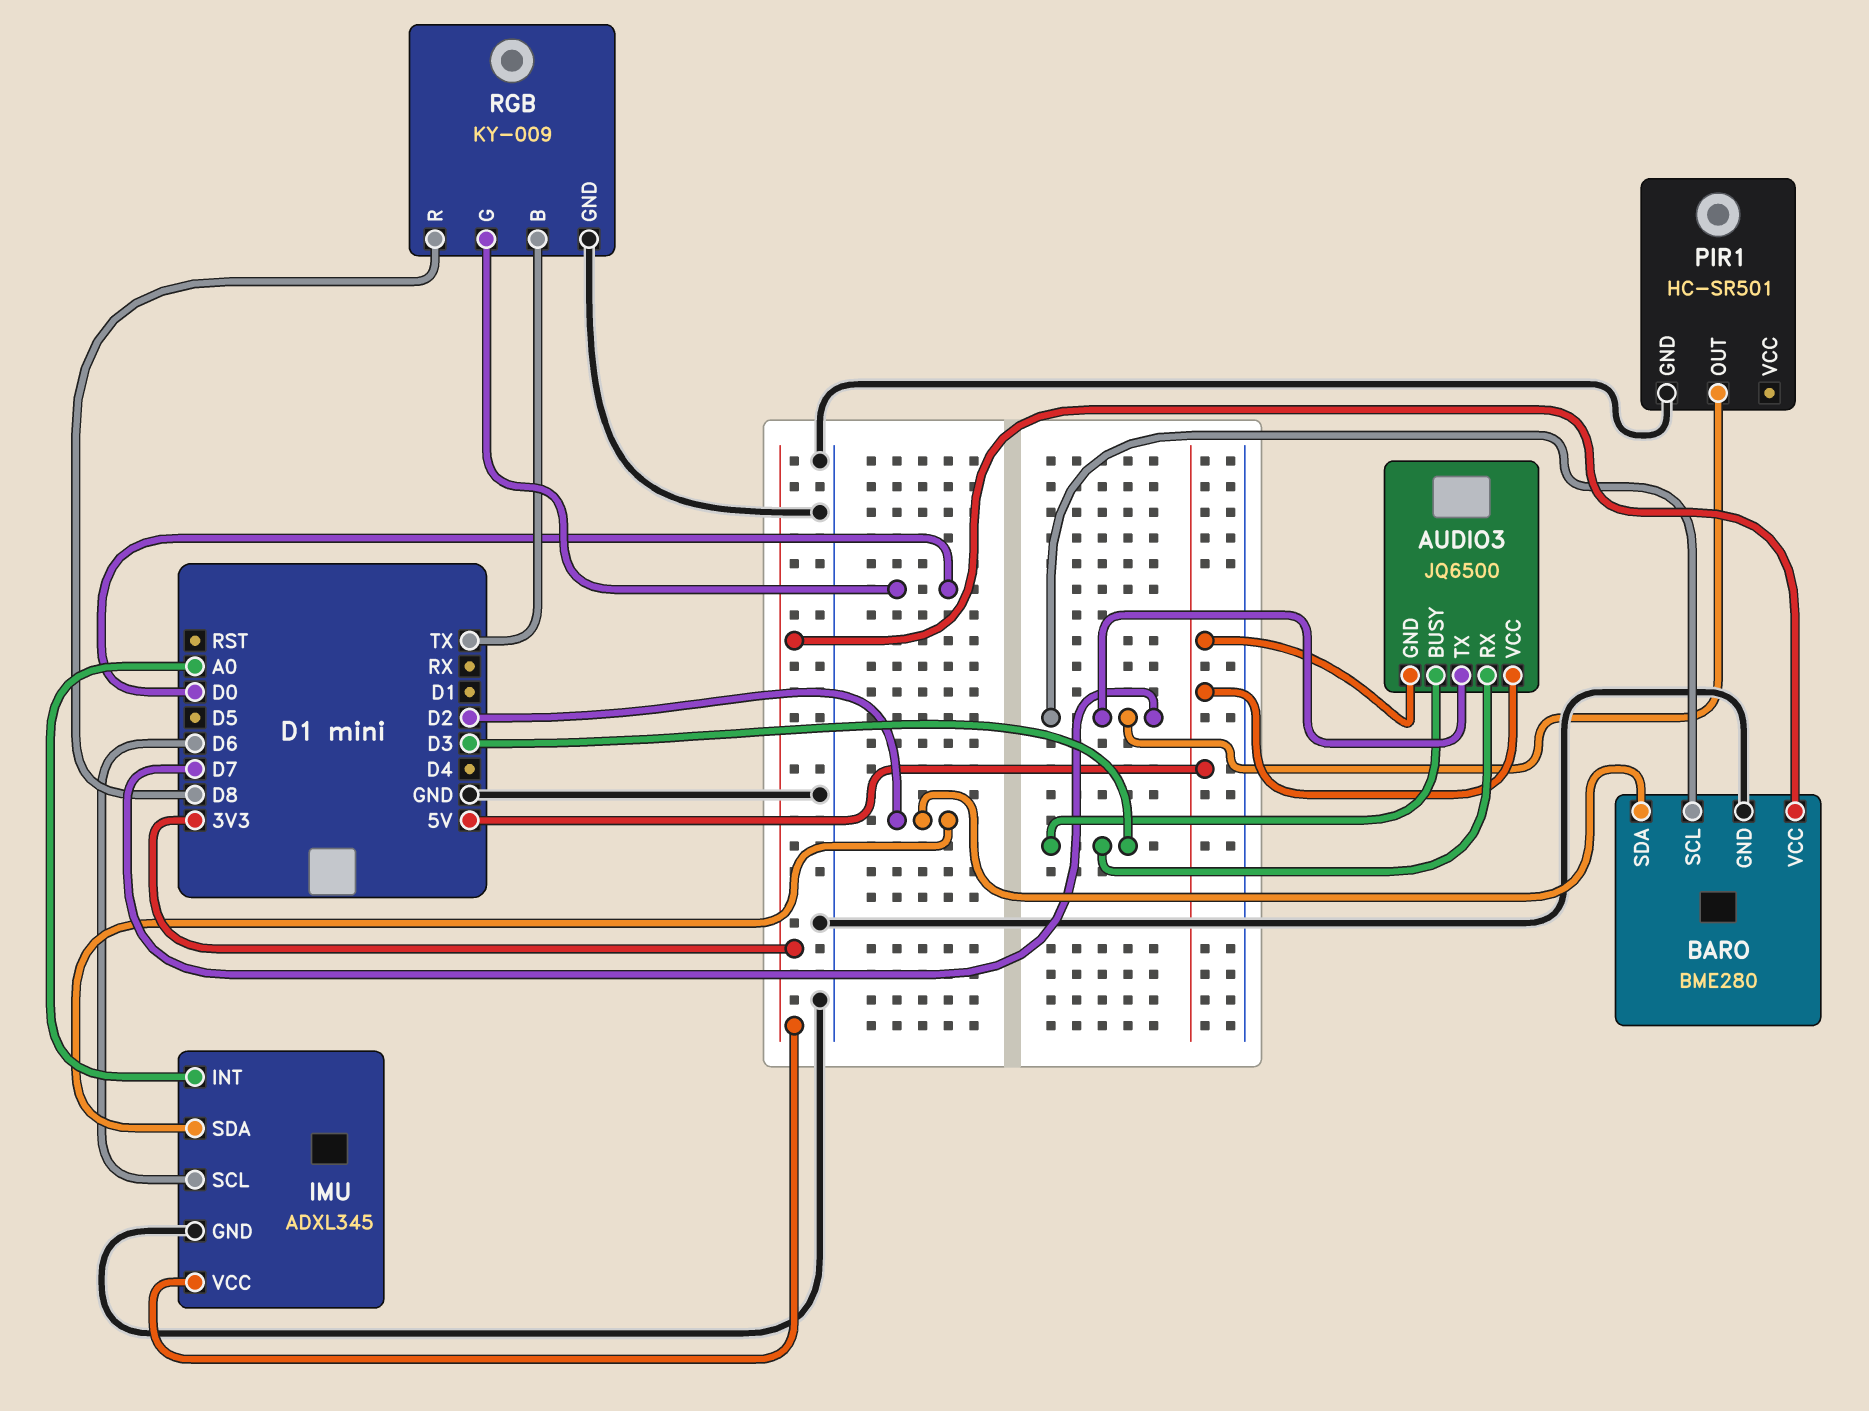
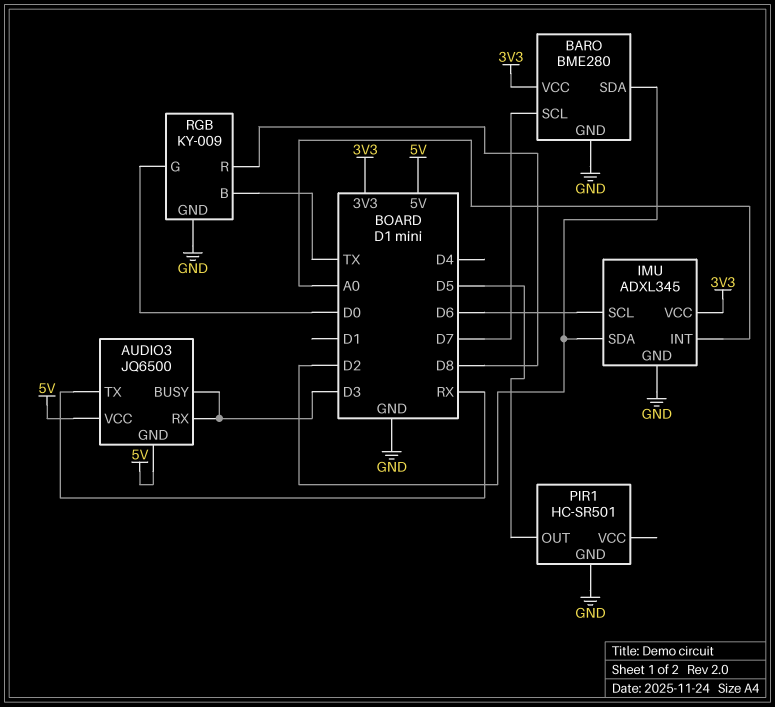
AUDIO3 pin TX: D7 -> RX
PIR1 pin OUT: D7 -> D5

